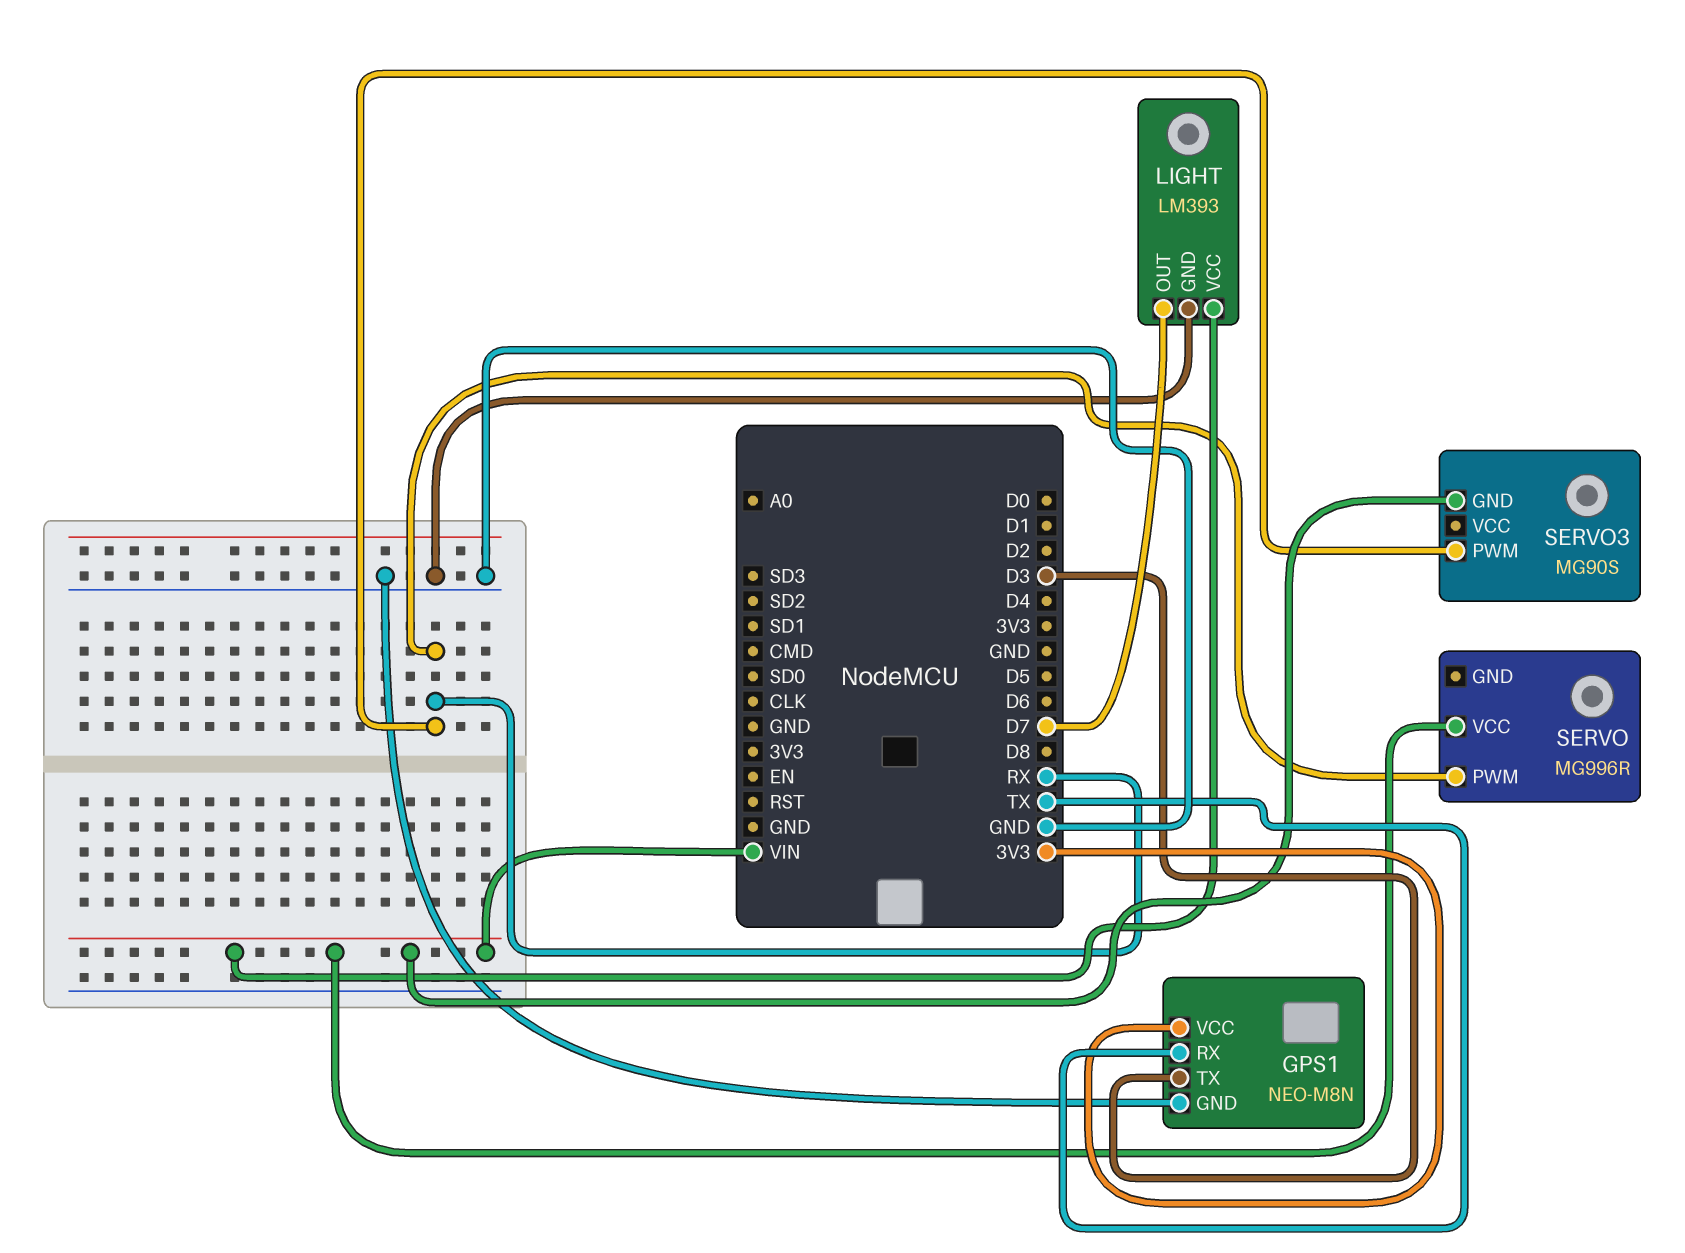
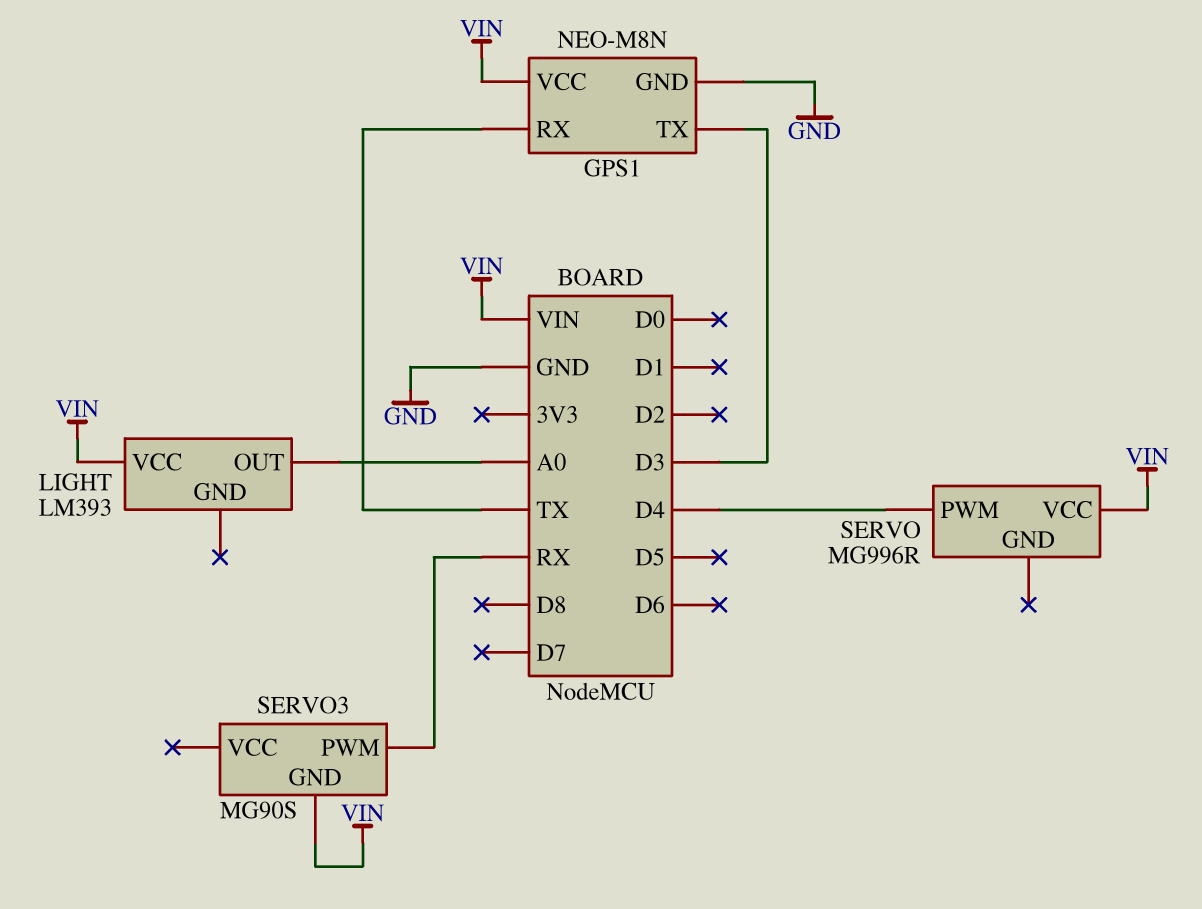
GPS1 pin VCC: 3V3 -> VIN
LIGHT pin GND: GND -> none
LIGHT pin OUT: D7 -> A0
SERVO pin PWM: RX -> D4

